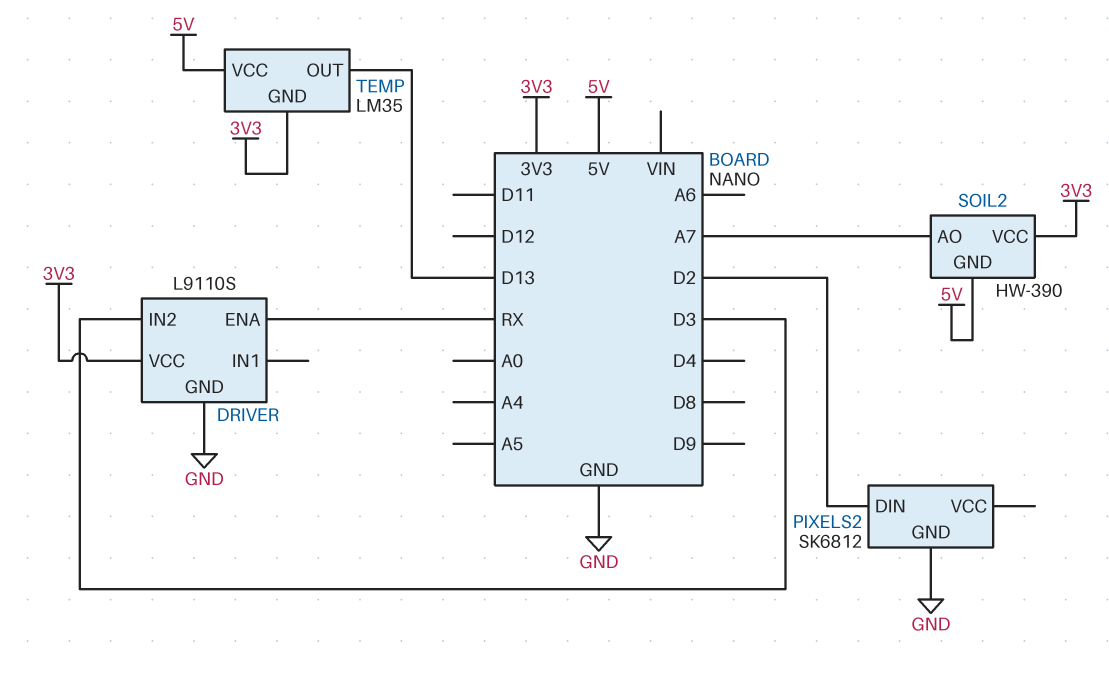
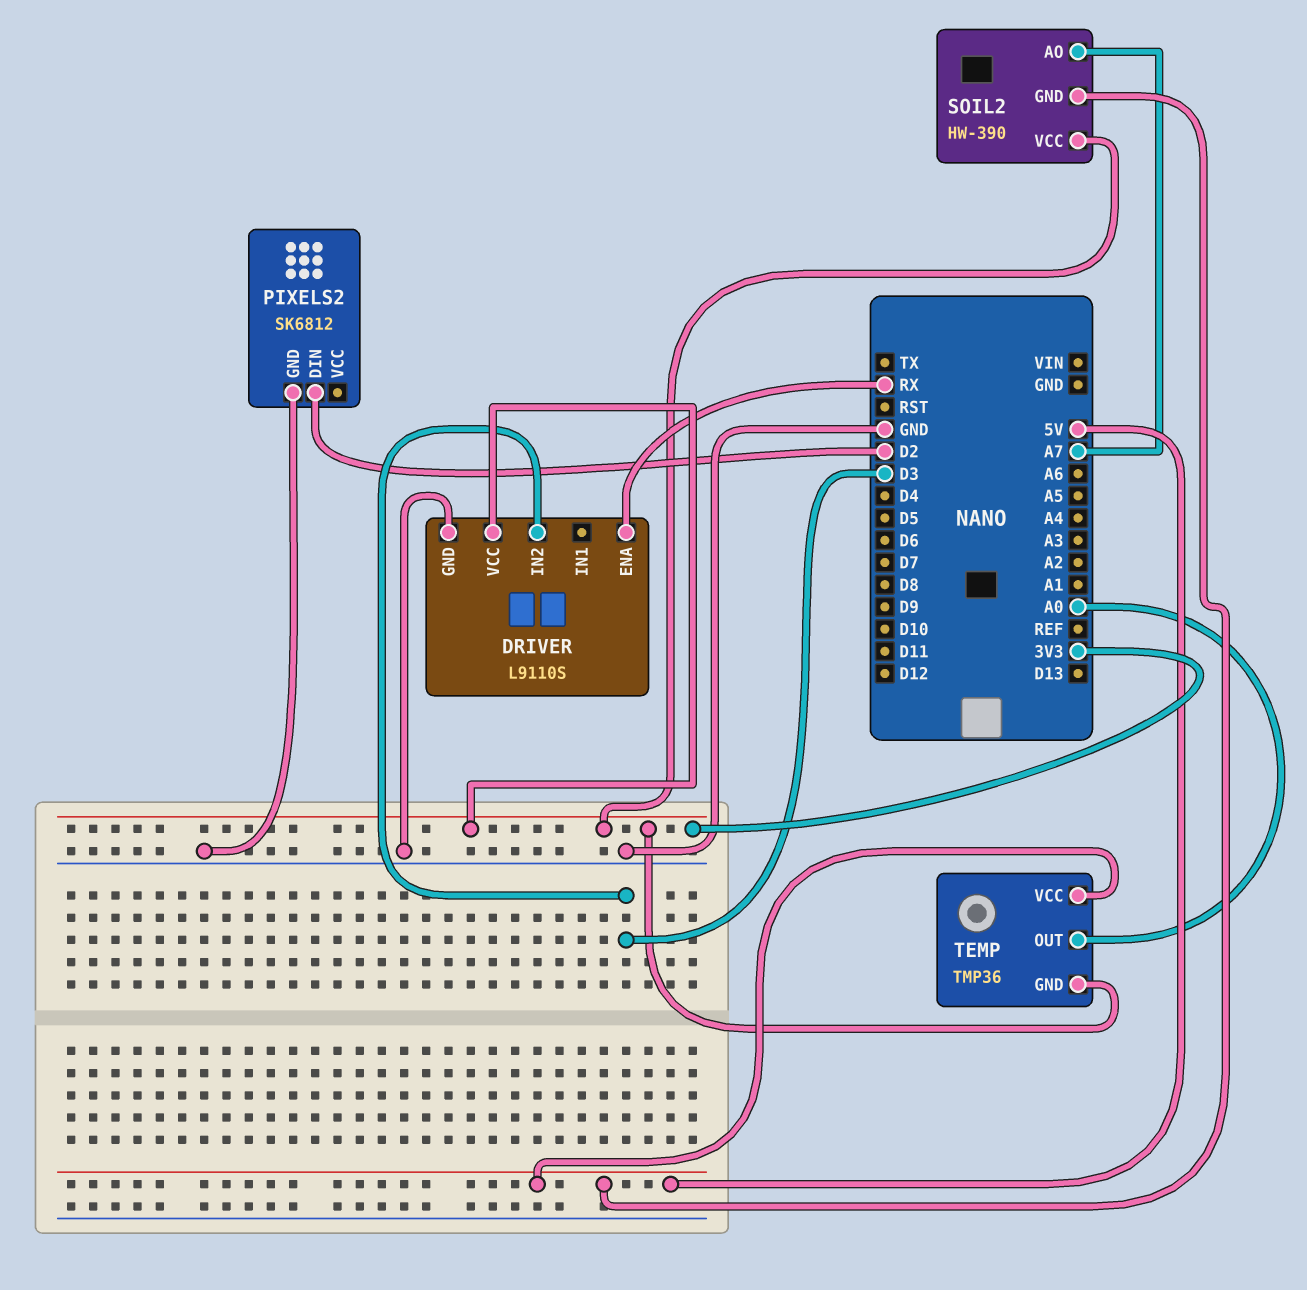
TEMP: LM35 -> TMP36
TEMP pin OUT: D13 -> A0

